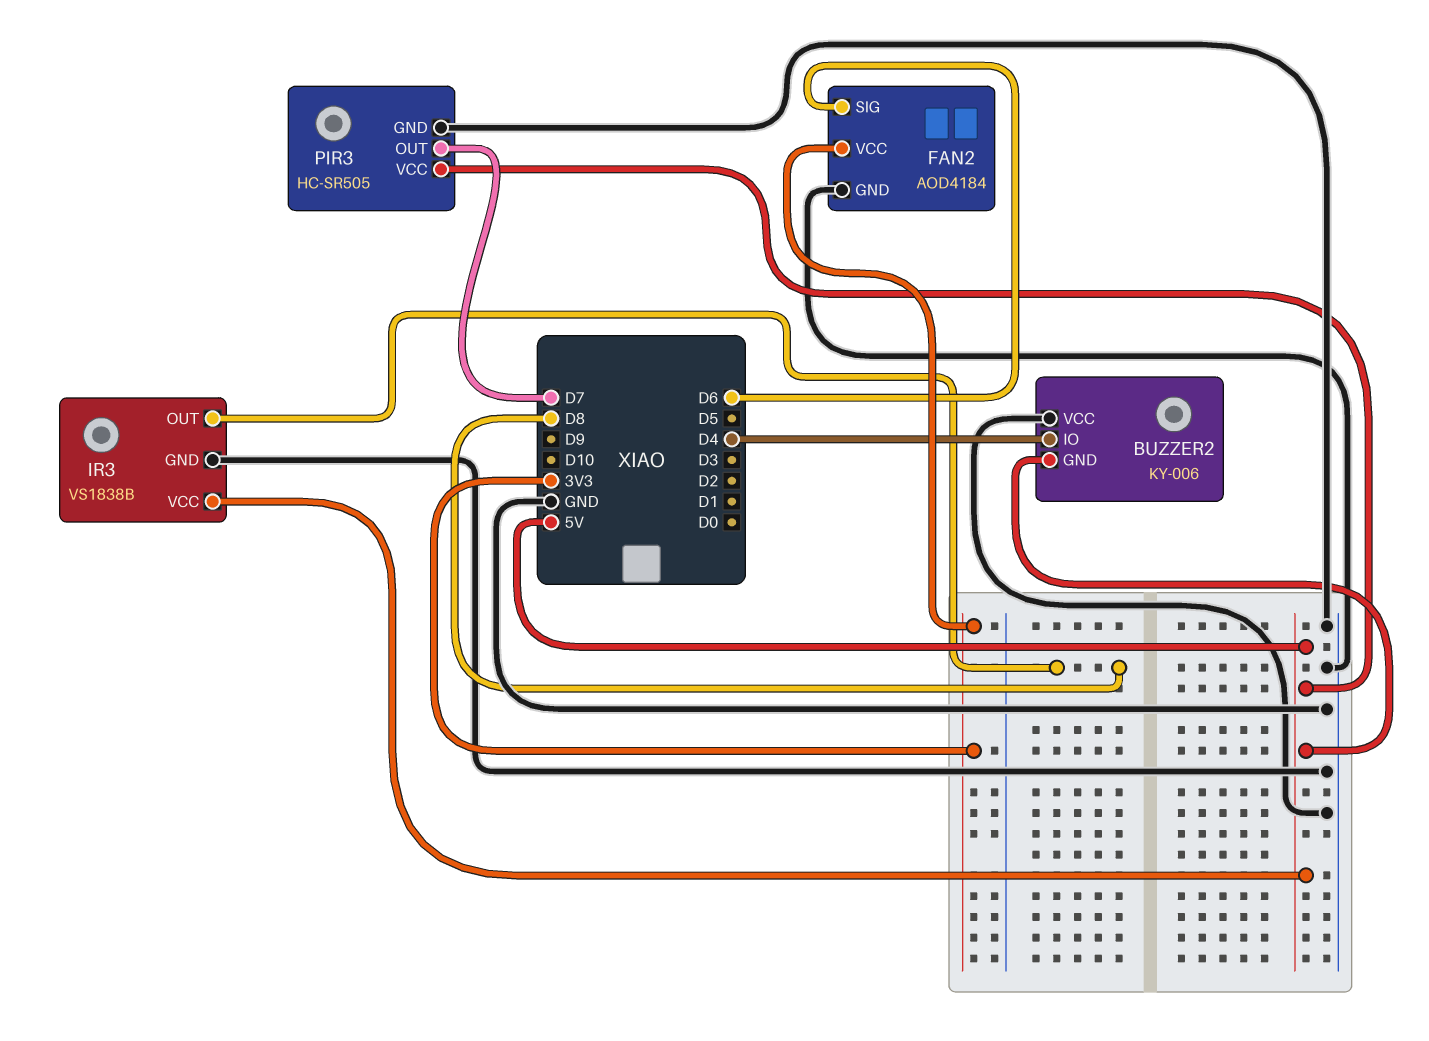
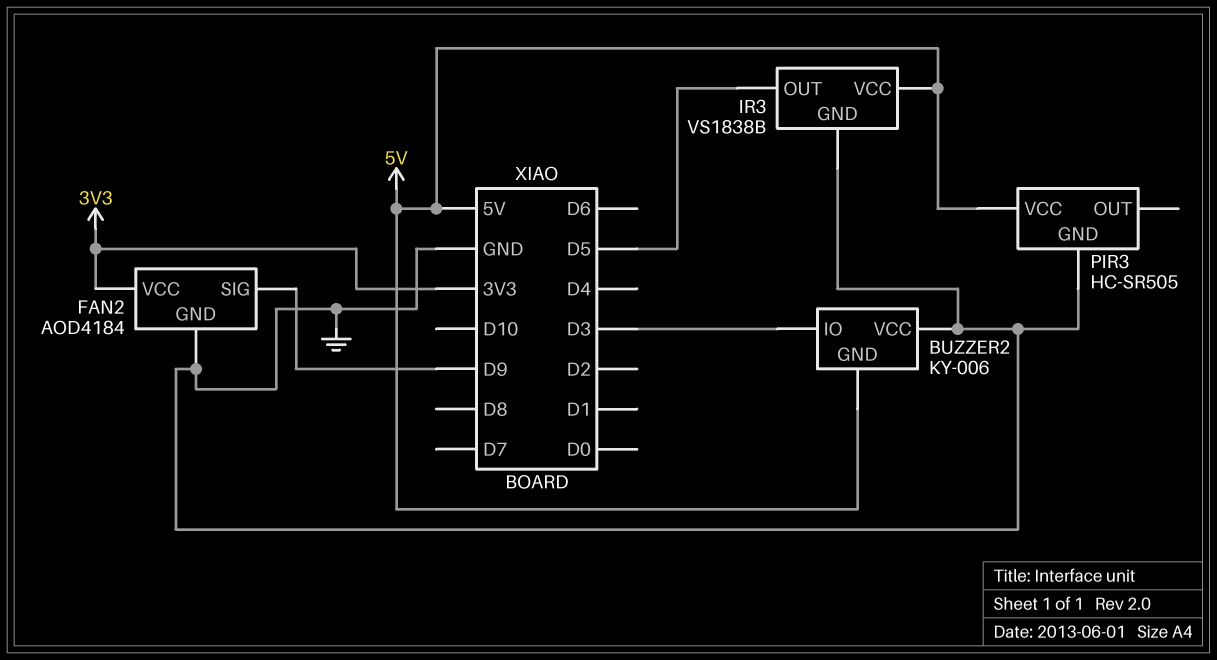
BUZZER2 pin IO: D4 -> D3
FAN2 pin SIG: D6 -> D9
IR3 pin OUT: D8 -> D5
PIR3 pin OUT: D7 -> none

